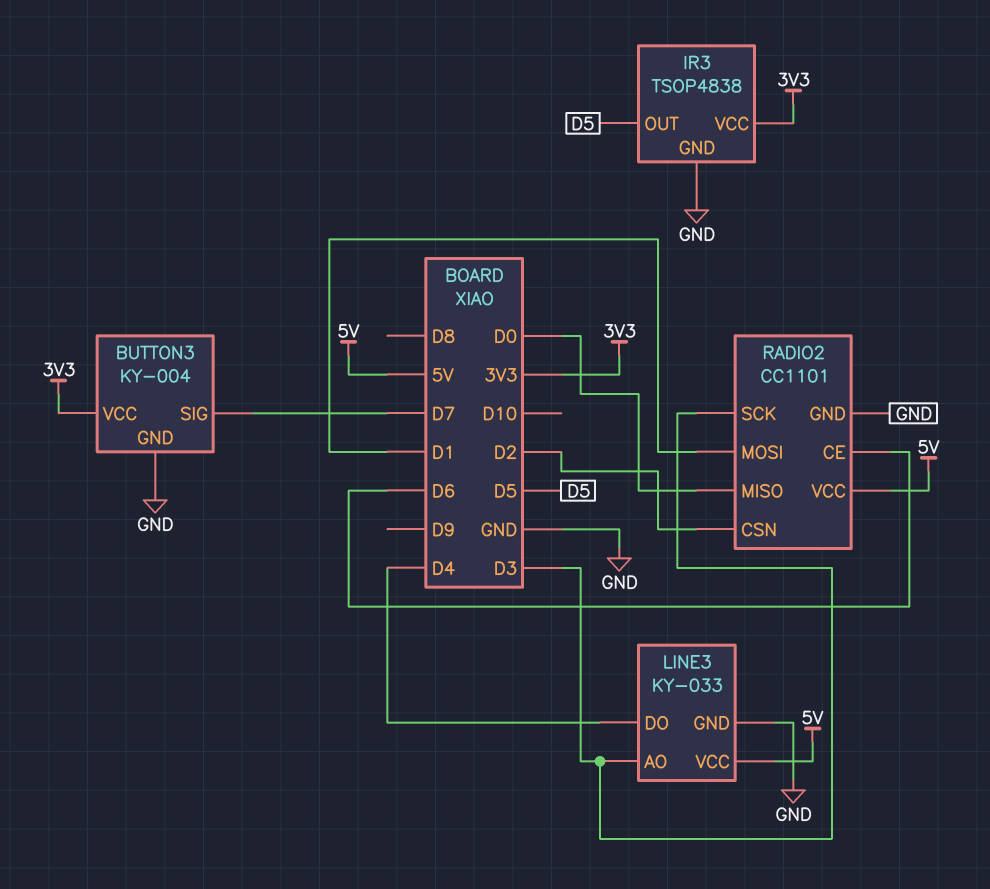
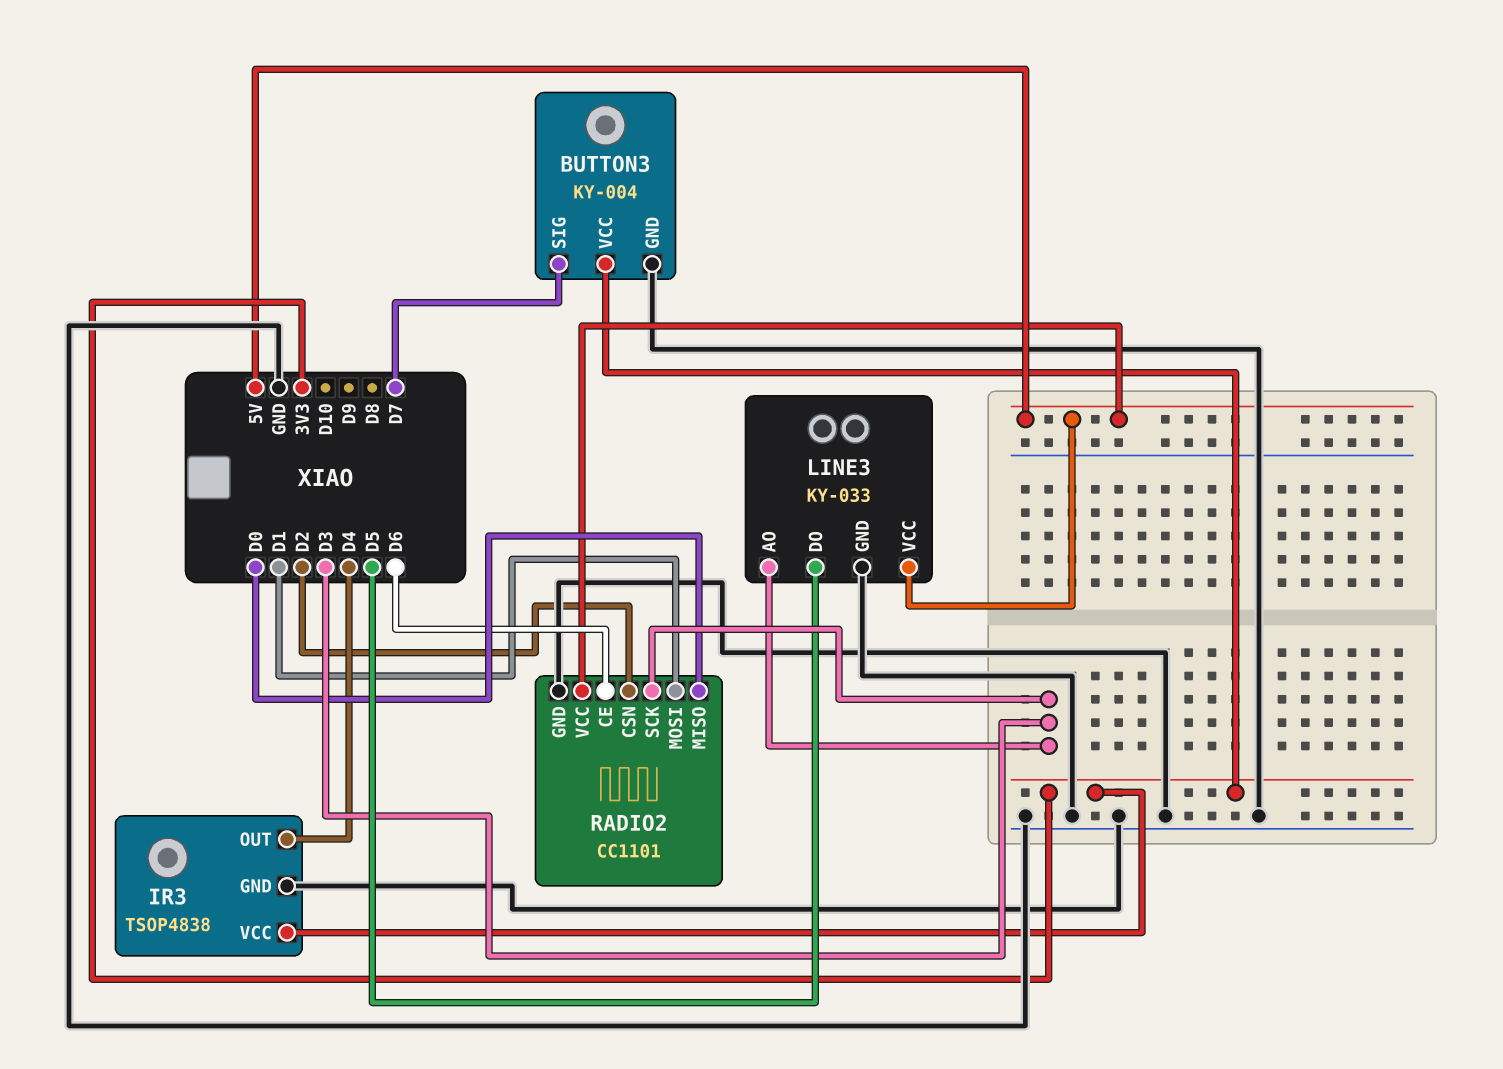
IR3 pin OUT: D5 -> D4
LINE3 pin DO: D4 -> D5

